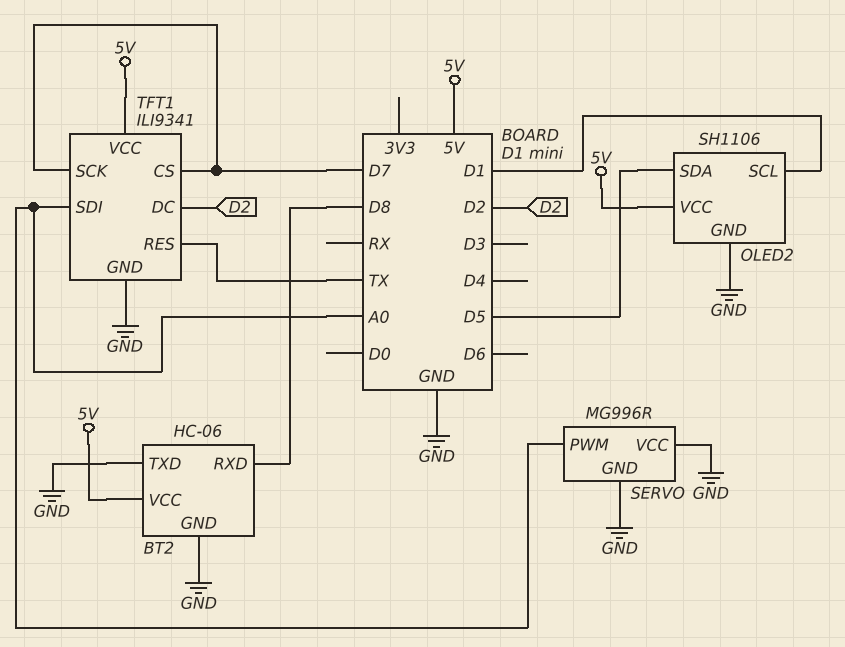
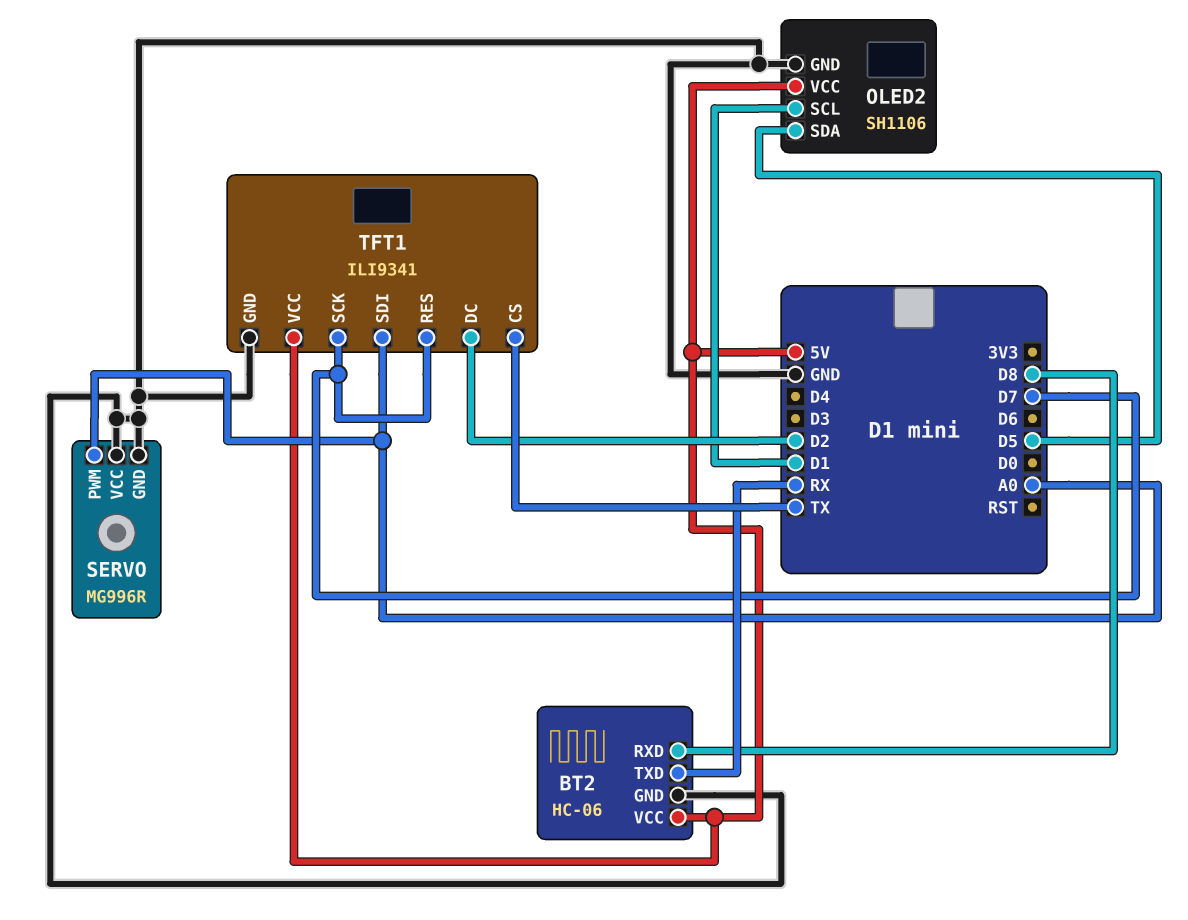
BT2 pin TXD: GND -> RX
TFT1 pin CS: D7 -> TX
TFT1 pin RES: TX -> D7

